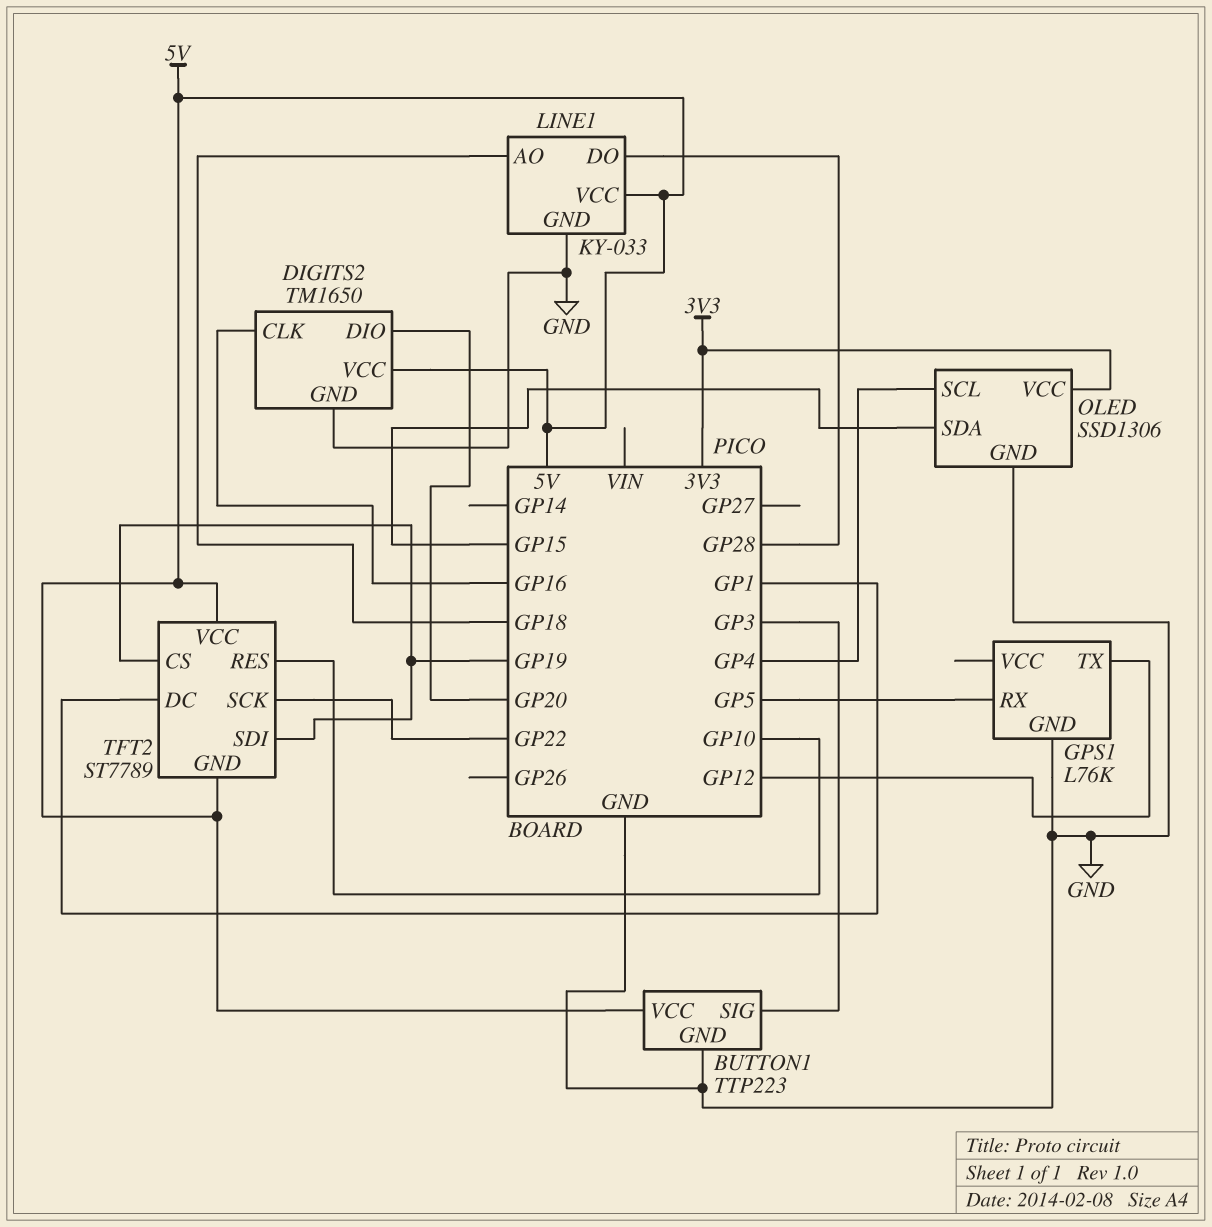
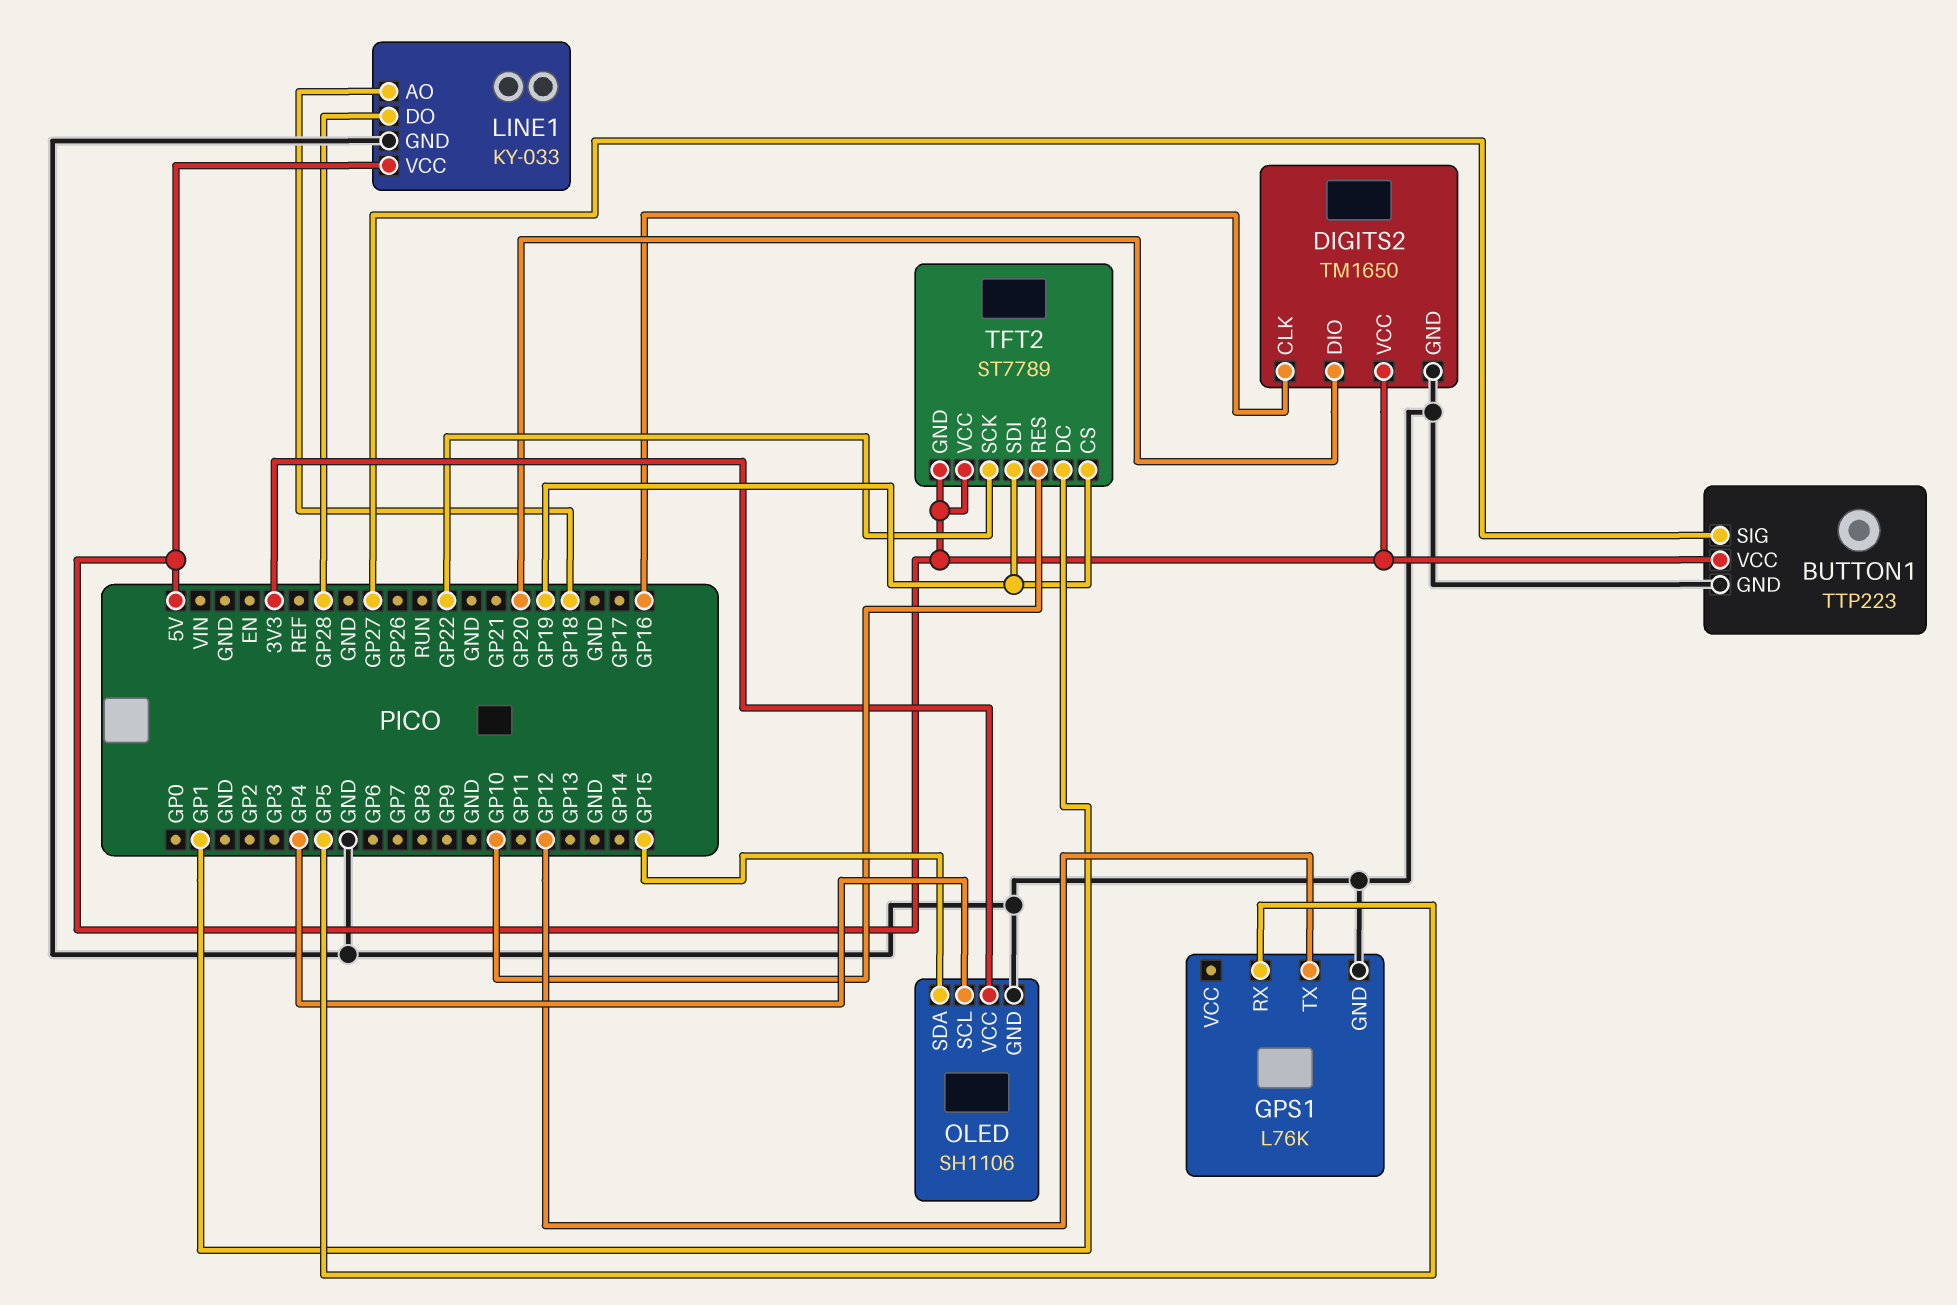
BUTTON1 pin SIG: GP3 -> GP27
OLED: SSD1306 -> SH1106

